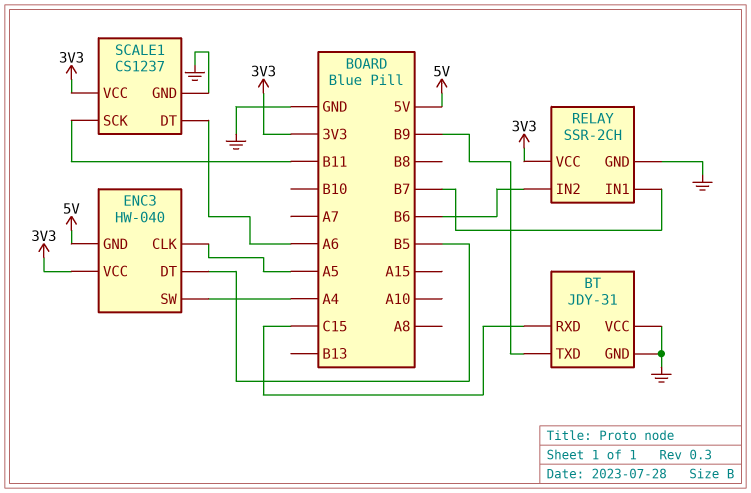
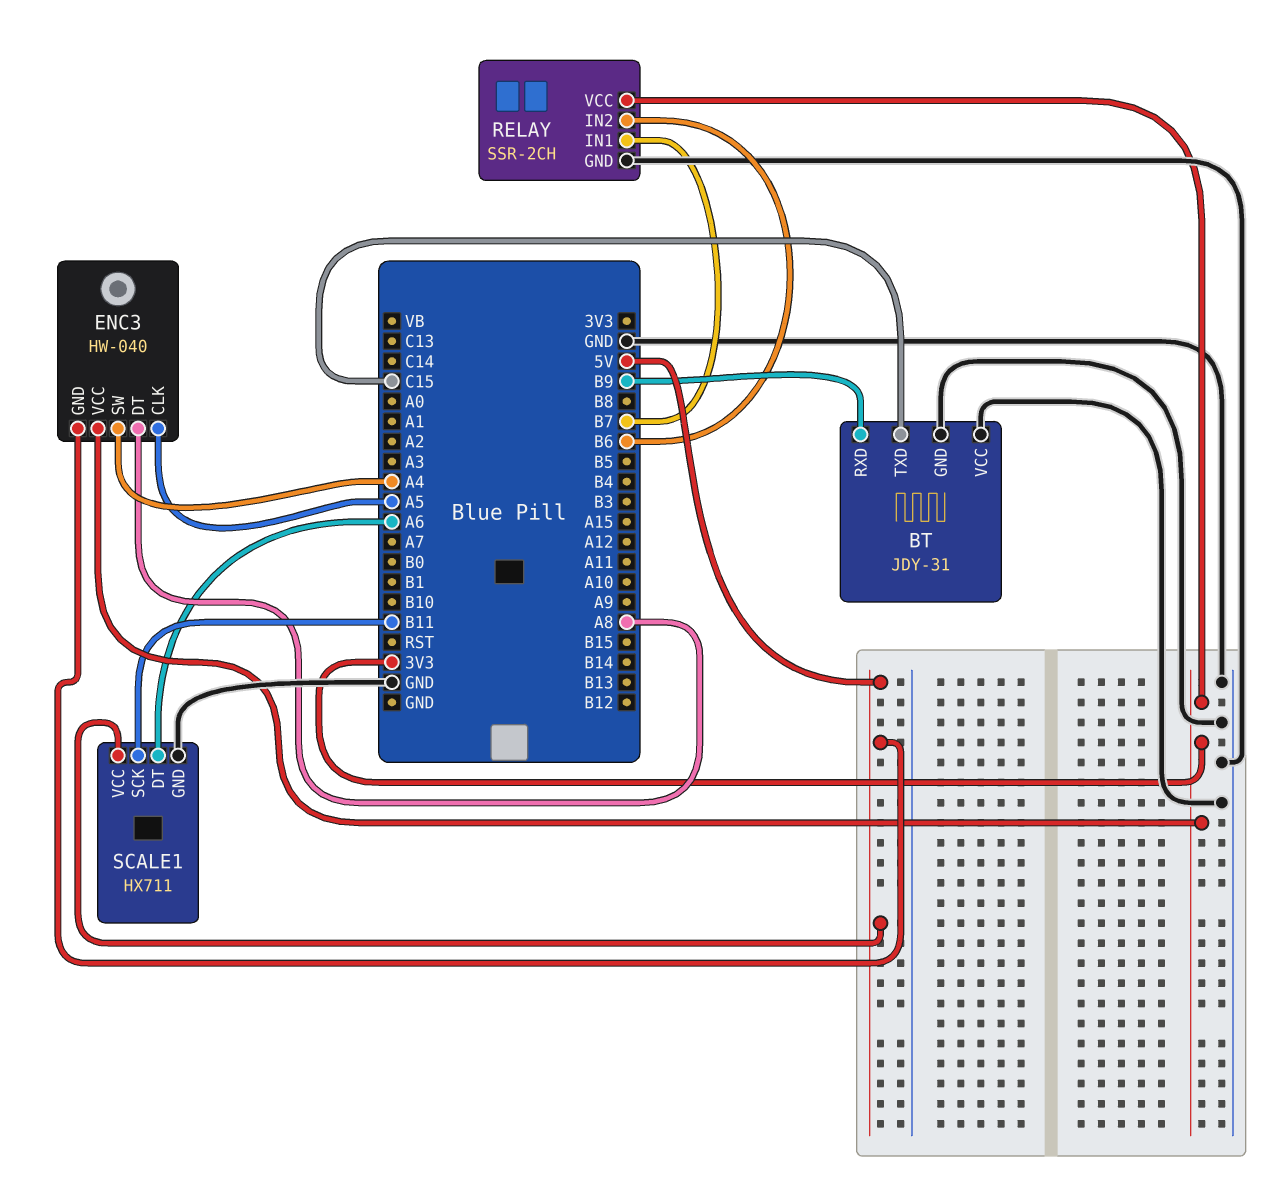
BT pin RXD: C15 -> B9
BT pin TXD: B9 -> C15
ENC3 pin DT: B5 -> A8
SCALE1: CS1237 -> HX711
SCALE1 pin VCC: 3V3 -> 5V

